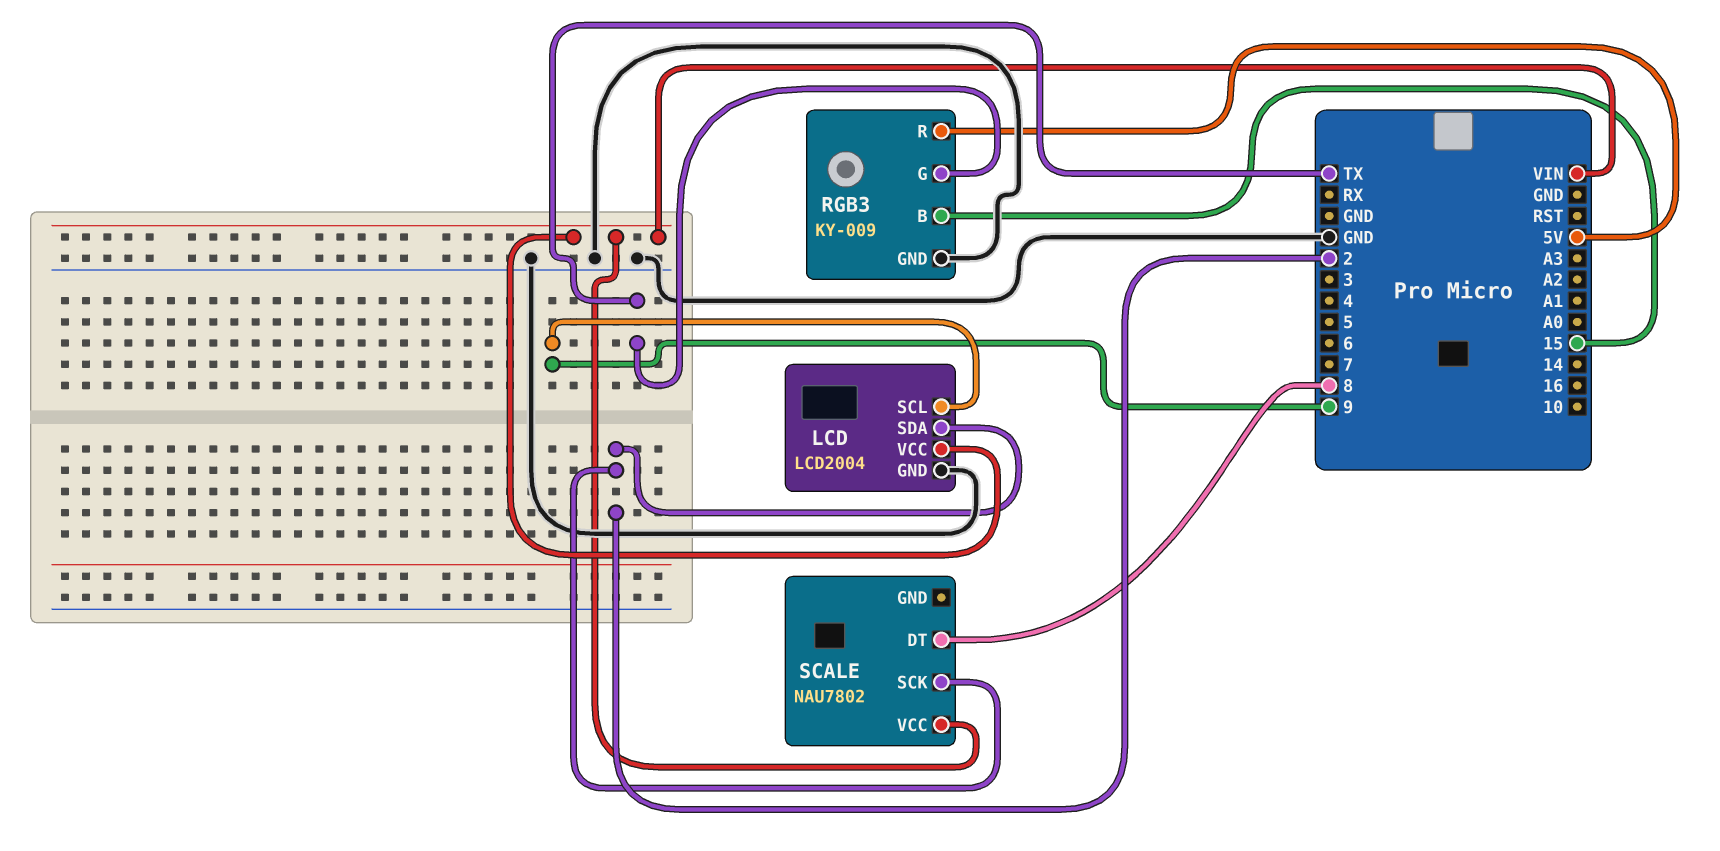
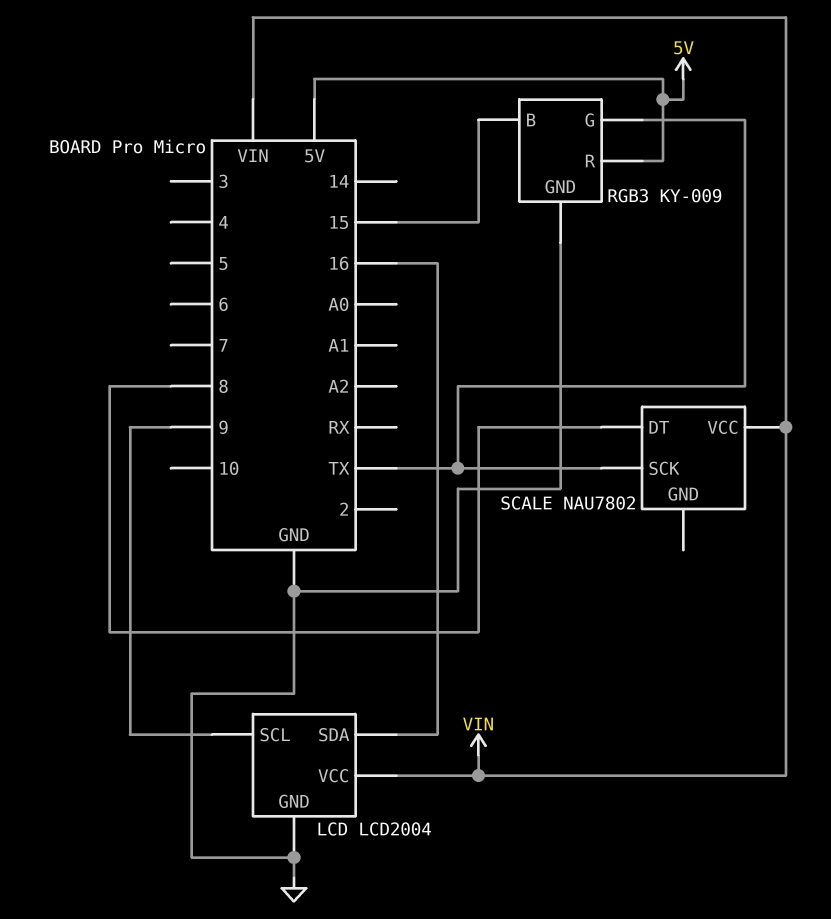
LCD pin SDA: 2 -> 16
SCALE pin SCK: 2 -> TX

